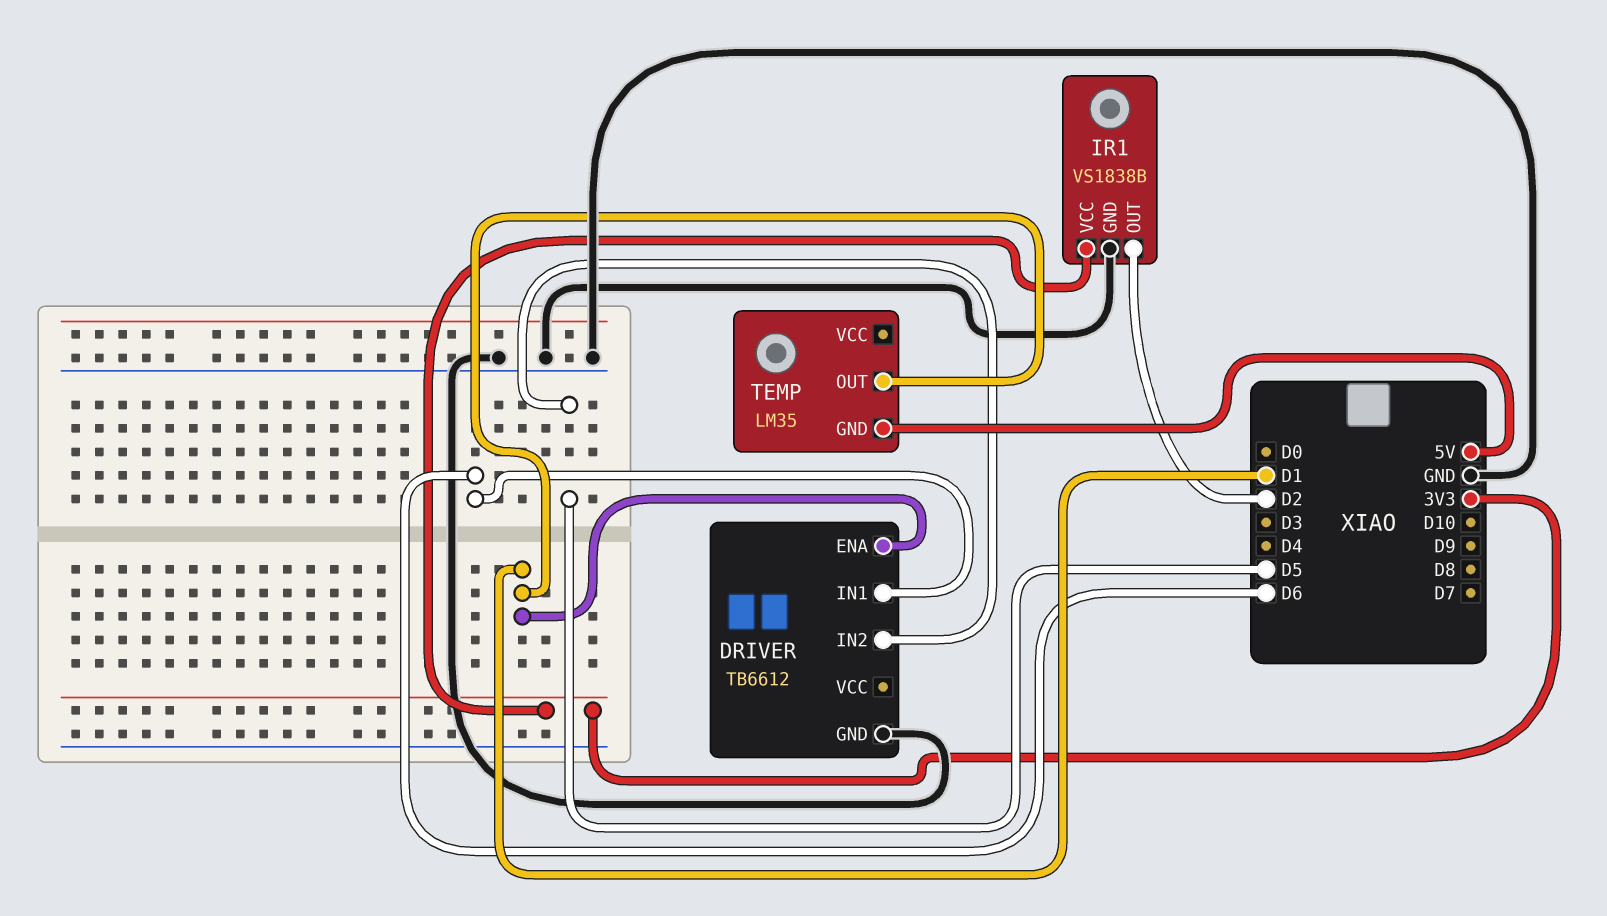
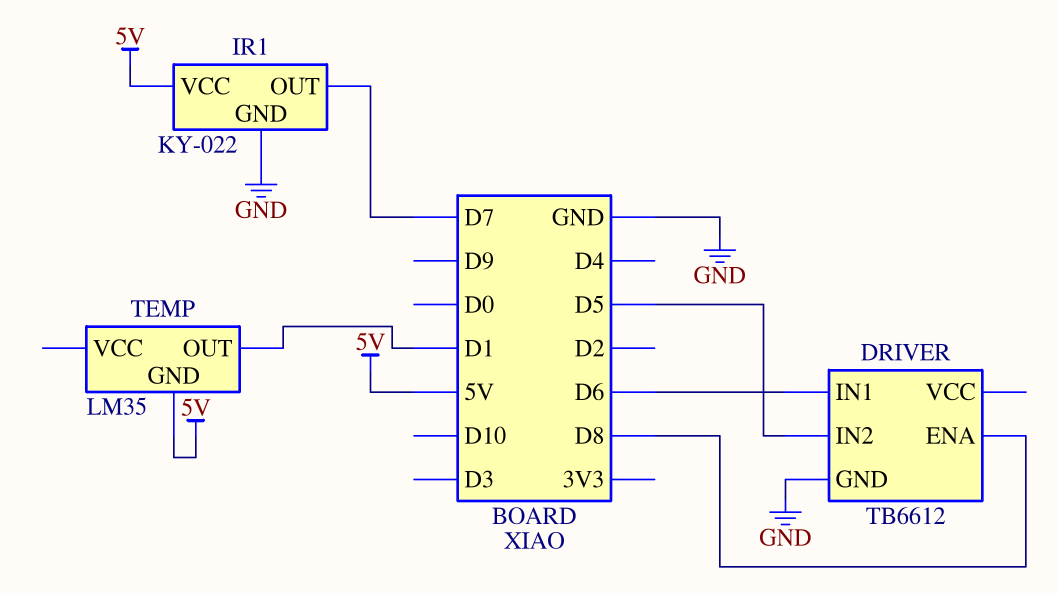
DRIVER pin ENA: D1 -> D8
IR1: VS1838B -> KY-022
IR1 pin OUT: D2 -> D7
IR1 pin VCC: 3V3 -> 5V

